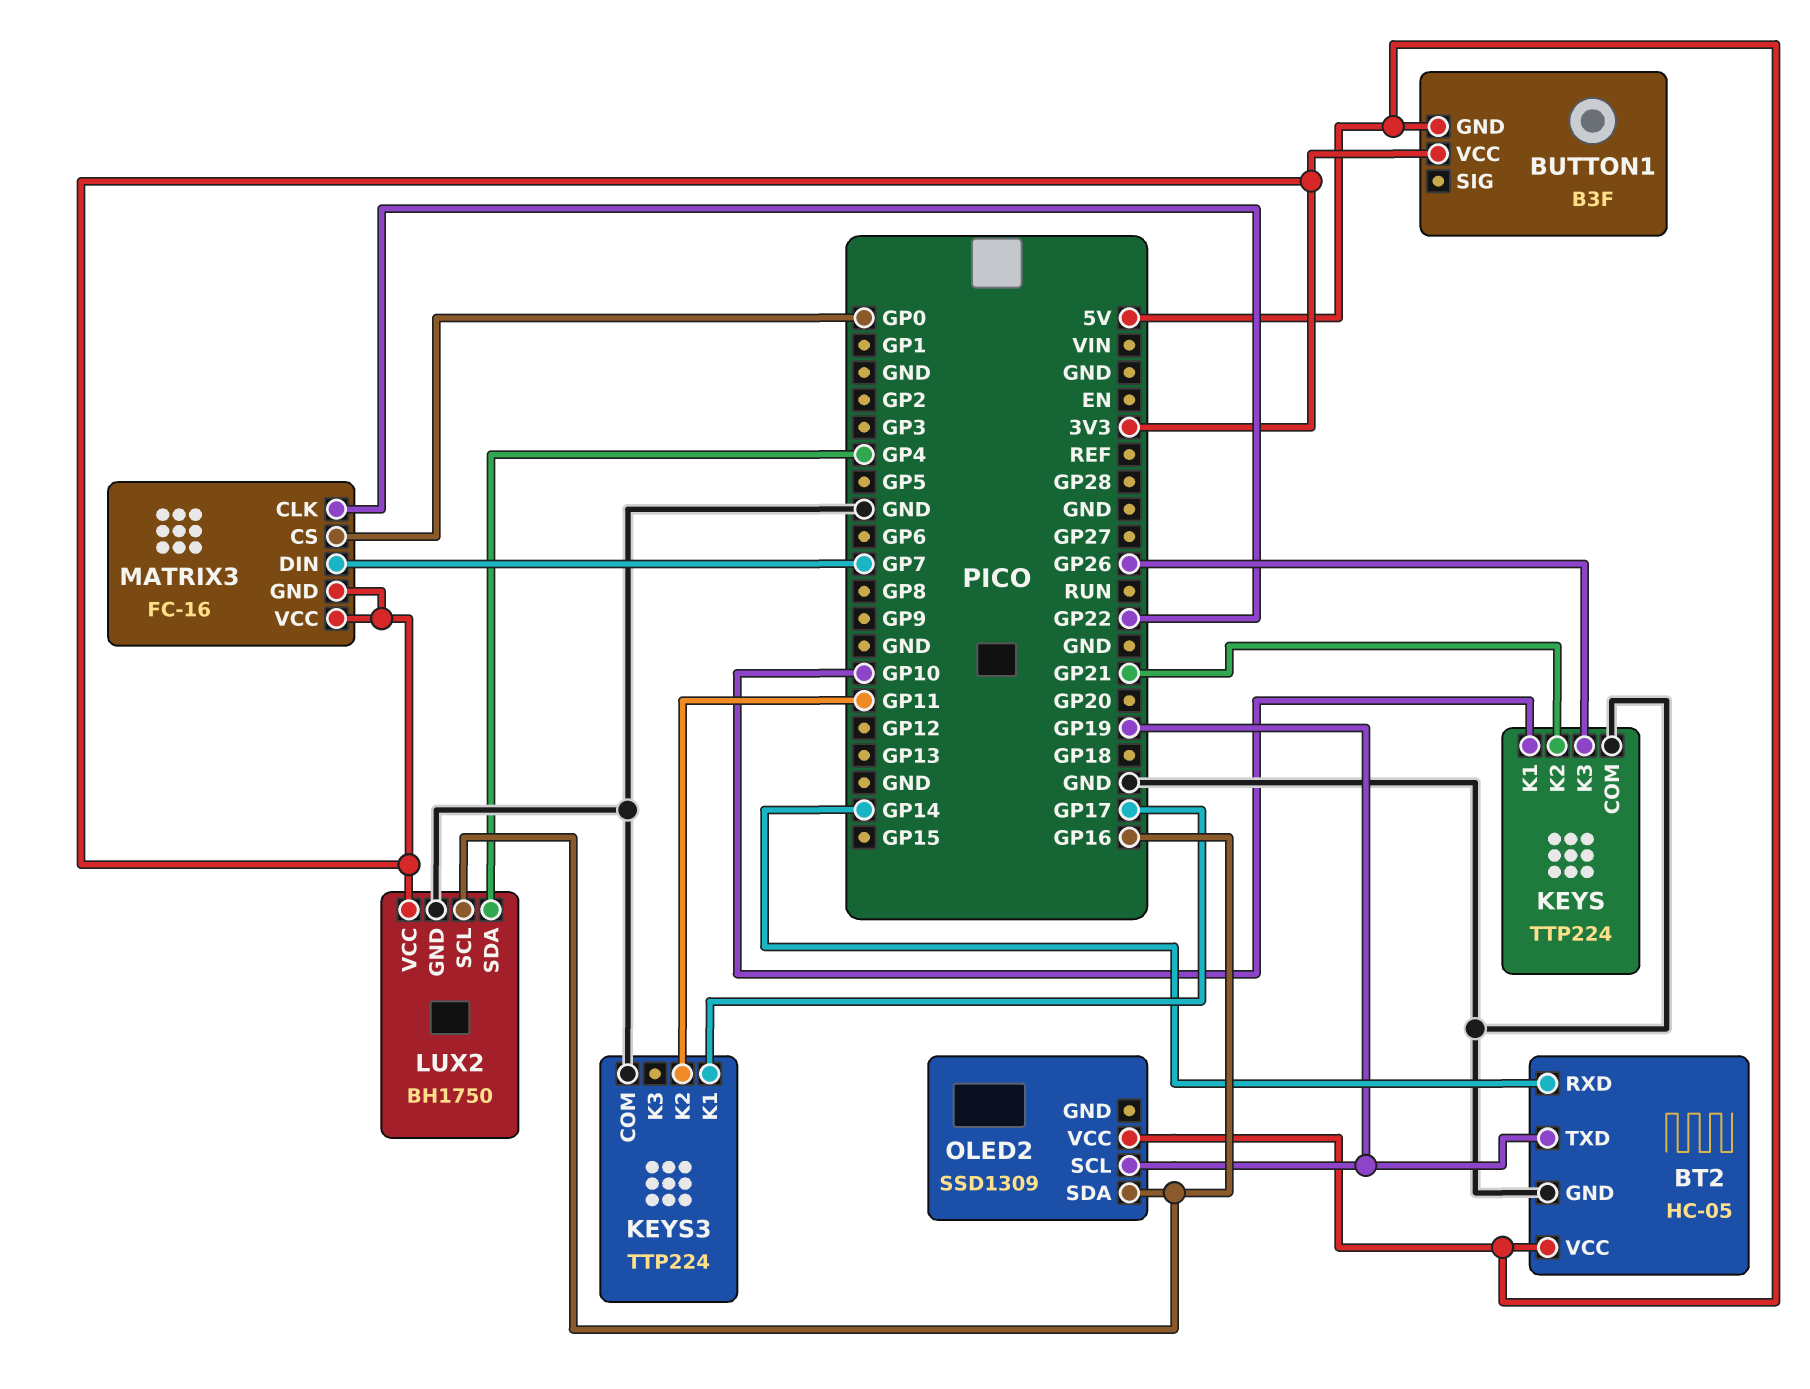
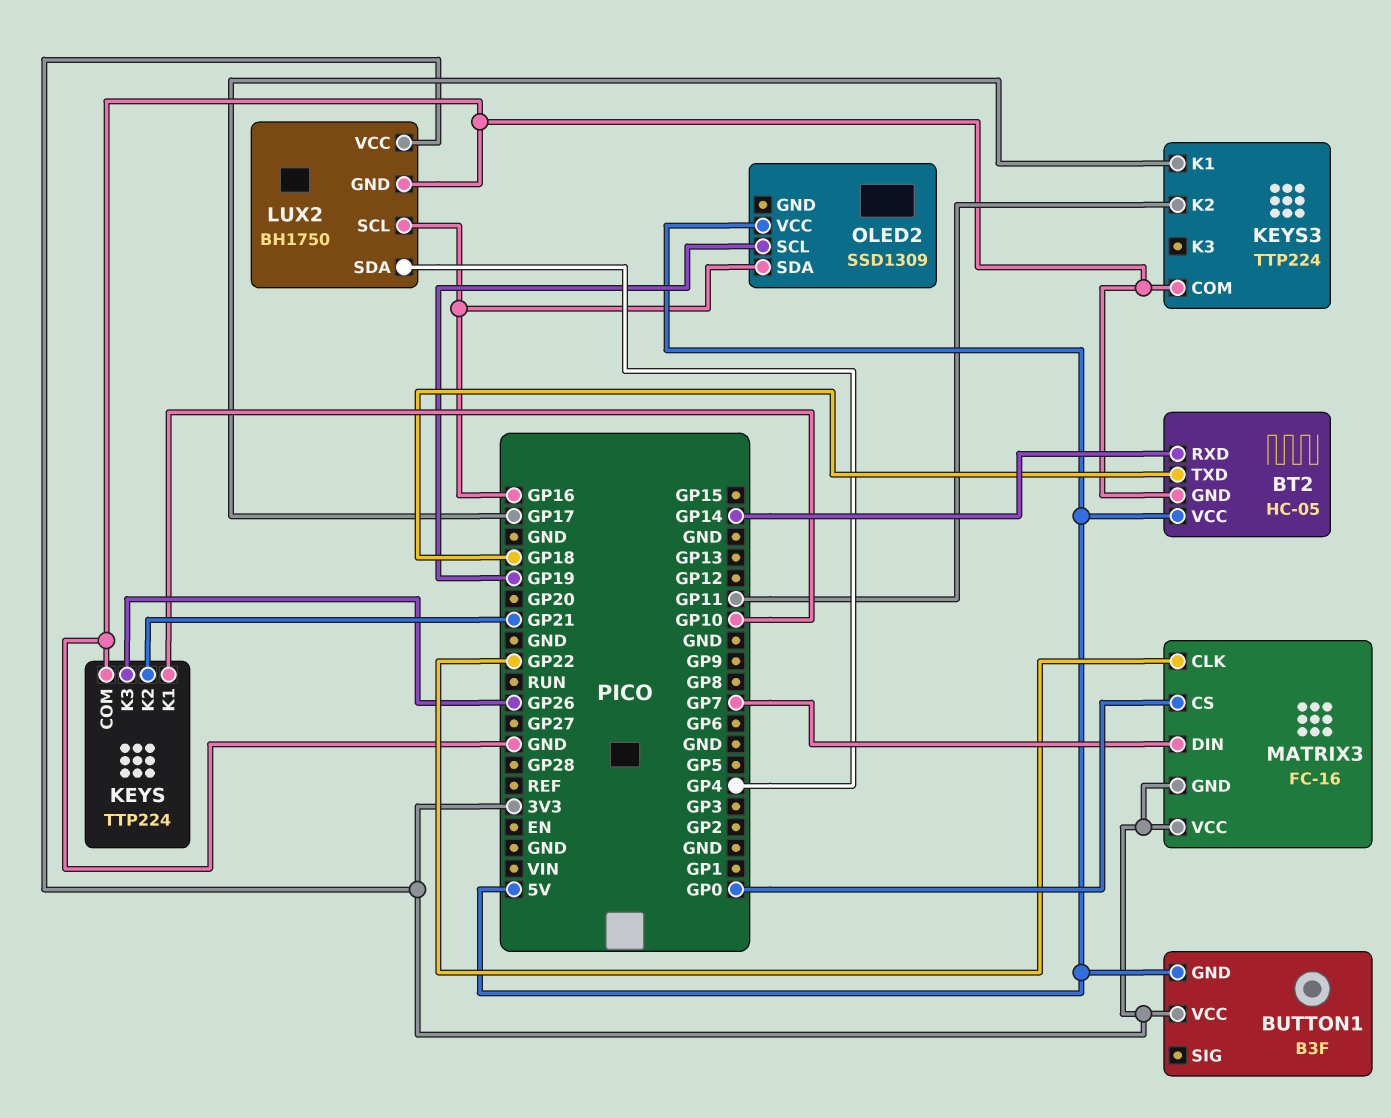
BT2 pin TXD: GP19 -> GP18

